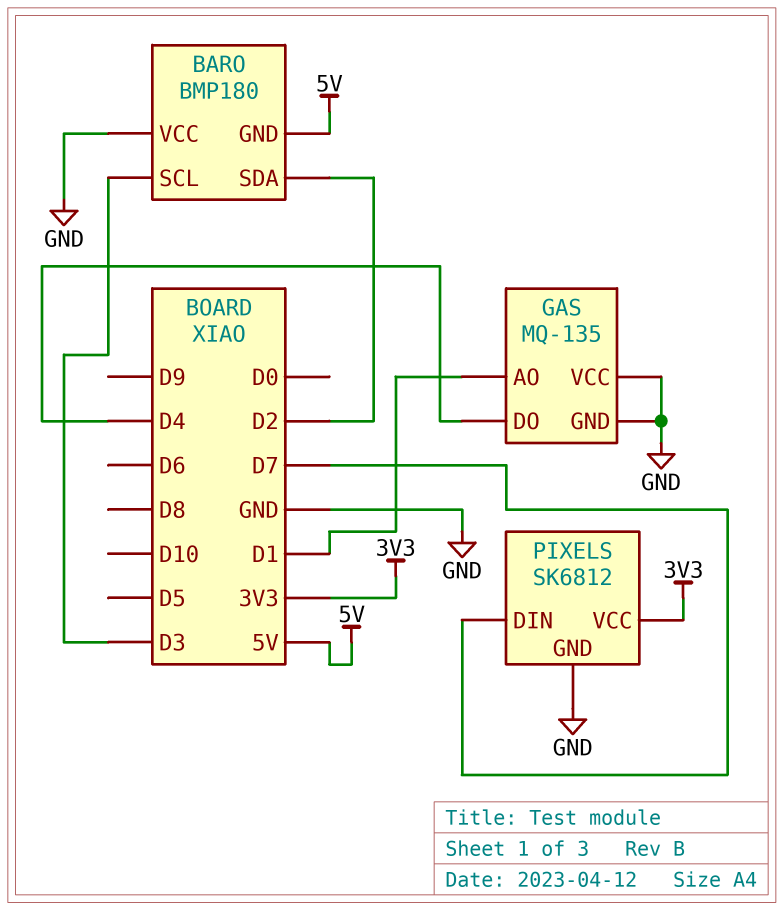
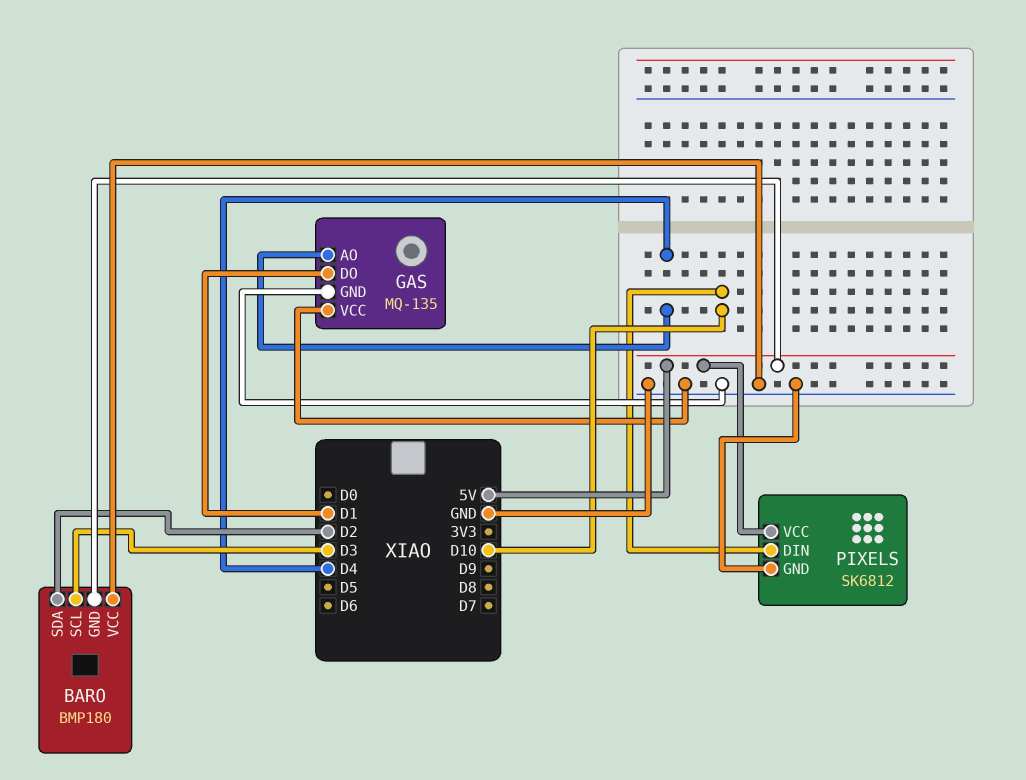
GAS pin AO: D1 -> D4
GAS pin DO: D4 -> D1
PIXELS pin DIN: D7 -> D10
PIXELS pin VCC: 3V3 -> 5V

